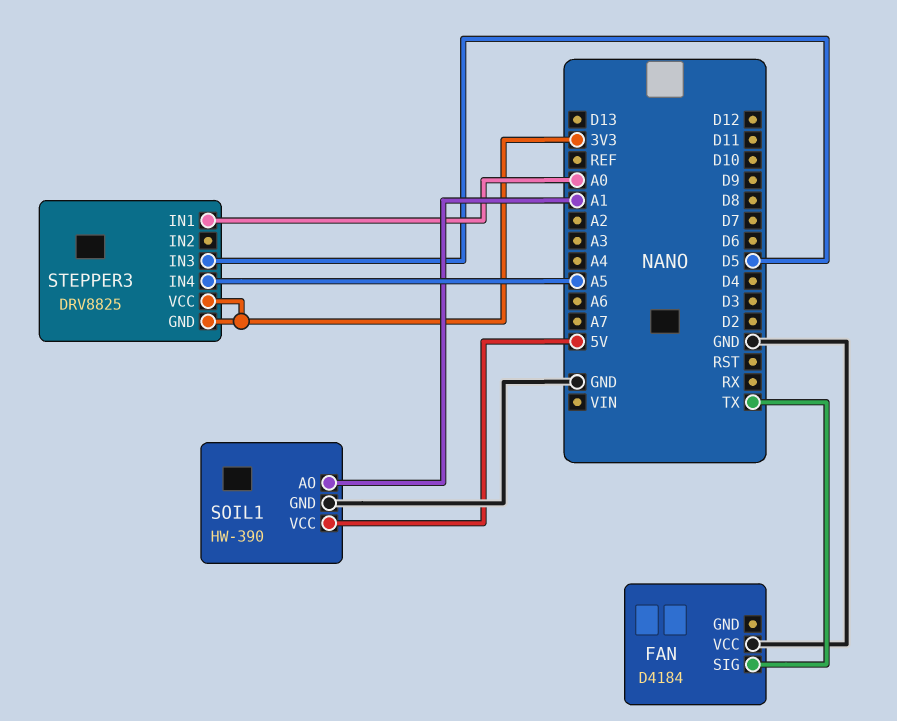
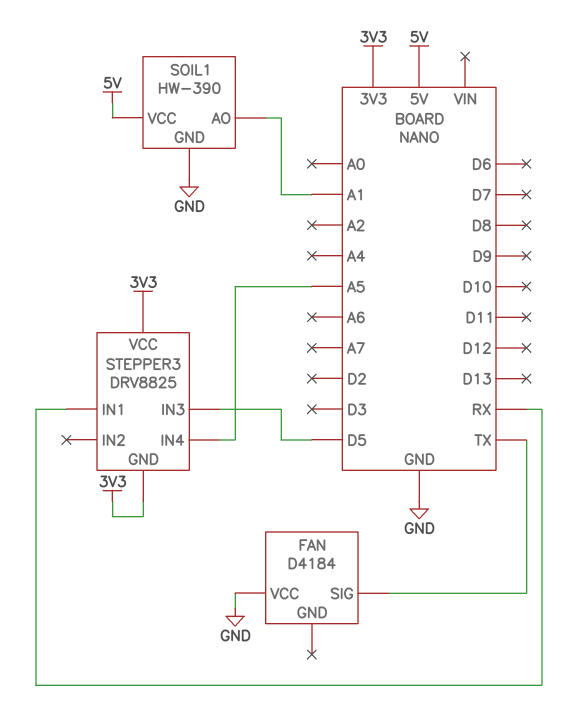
STEPPER3 pin IN1: A0 -> RX

